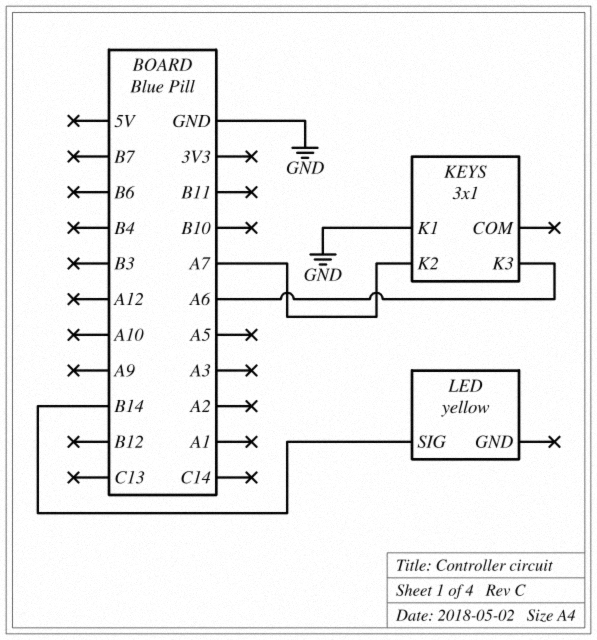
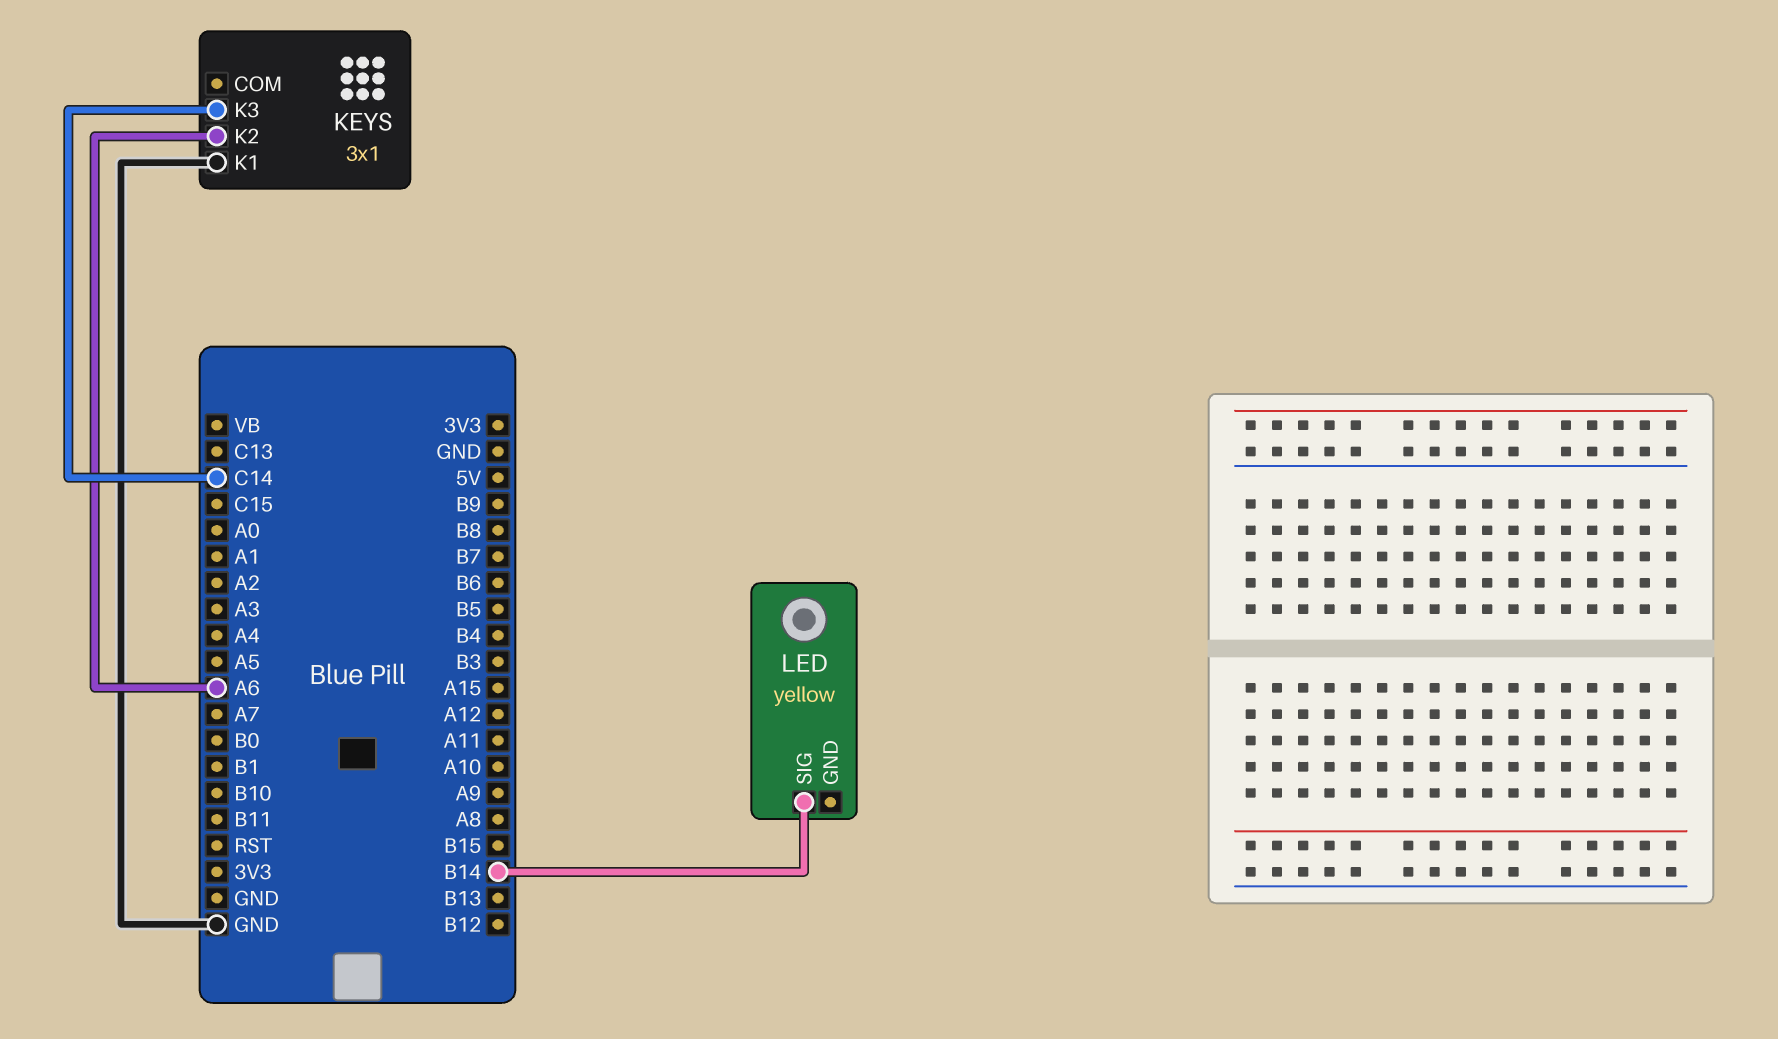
KEYS pin K2: A7 -> A6
KEYS pin K3: A6 -> C14

